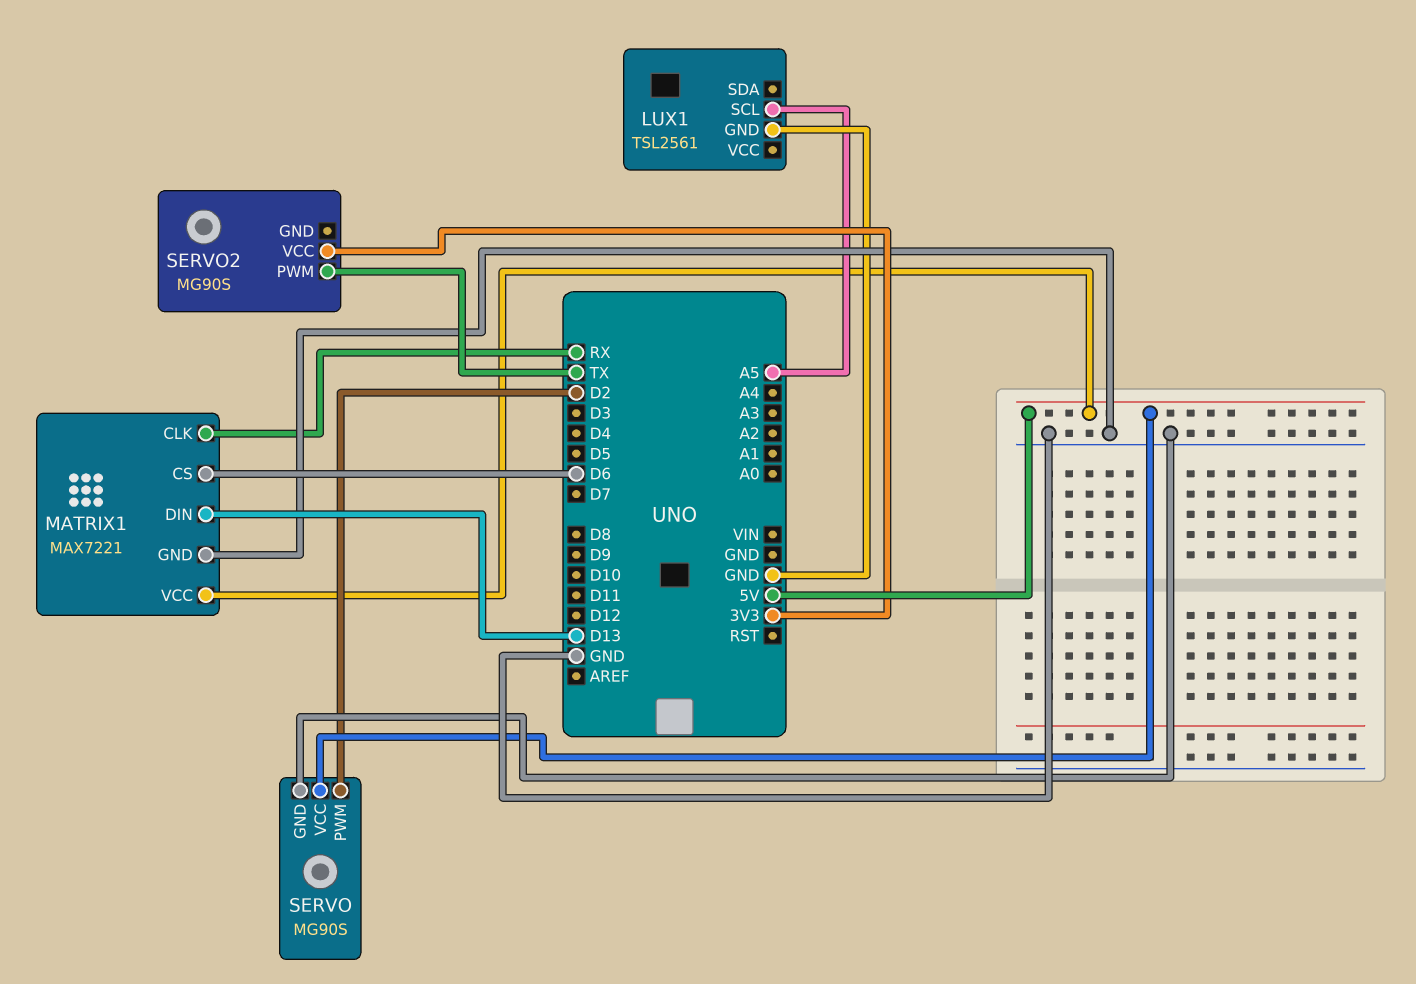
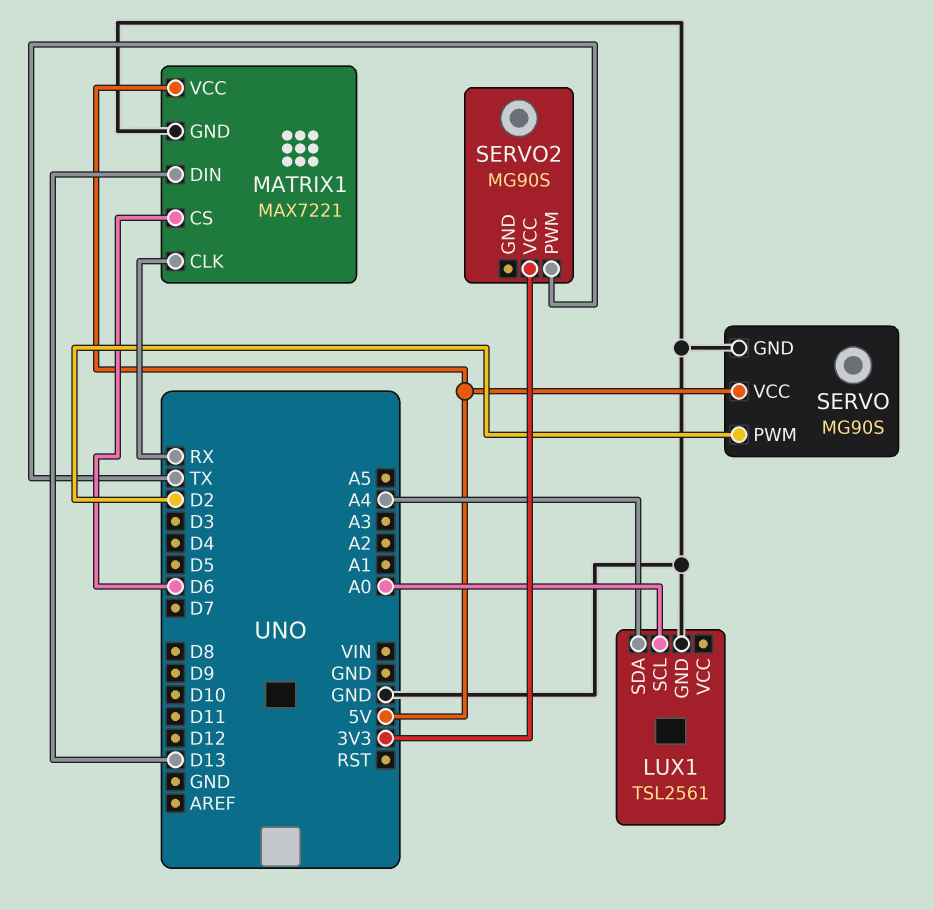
LUX1 pin SCL: A5 -> A0
LUX1 pin SDA: none -> A4

